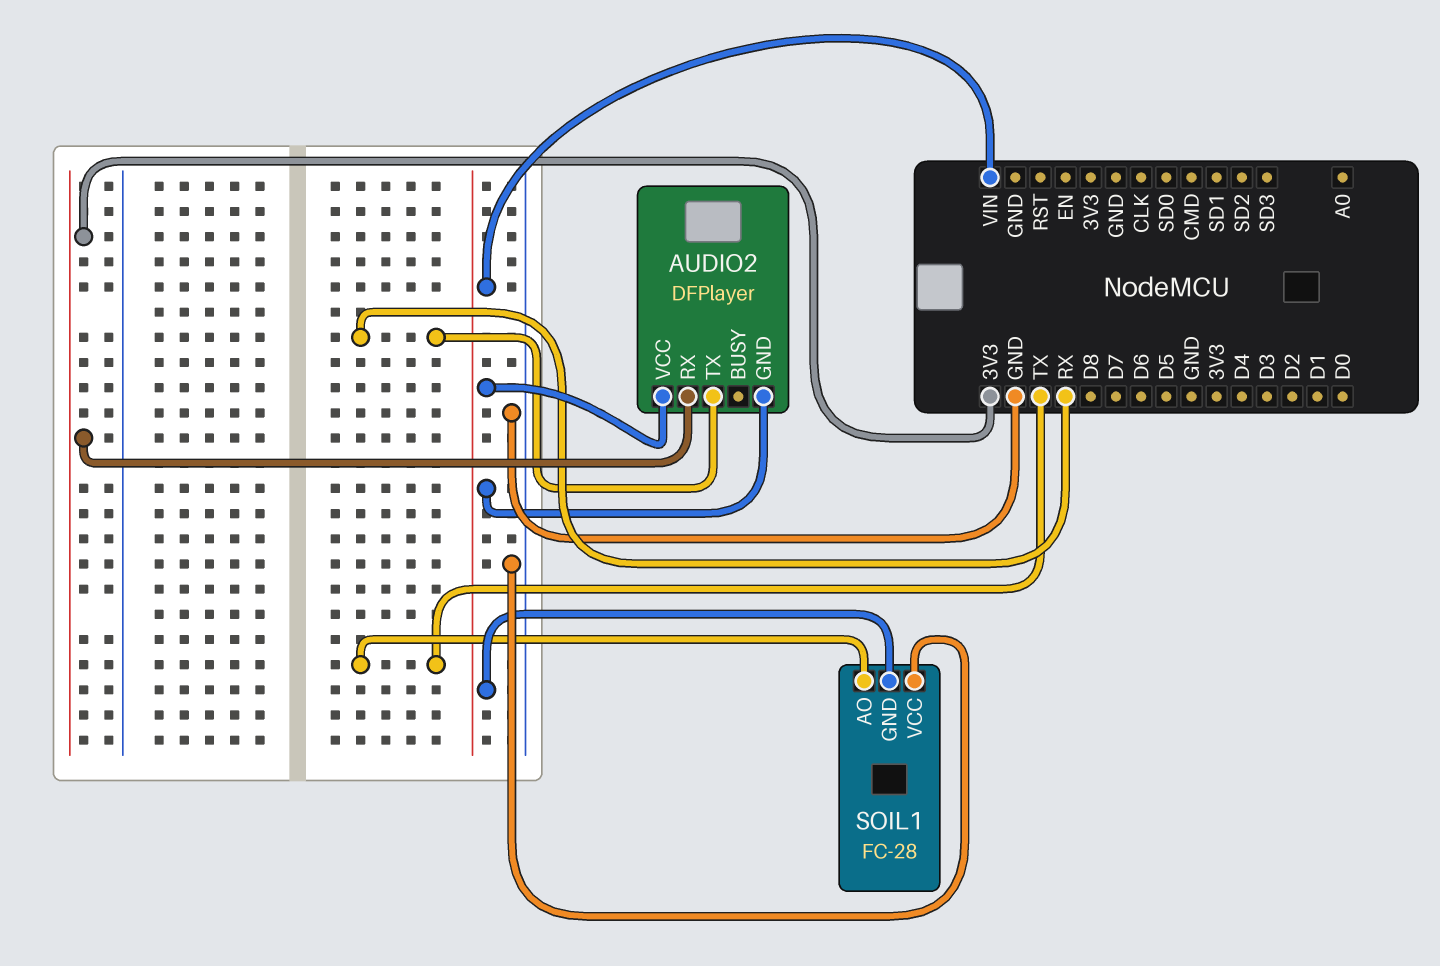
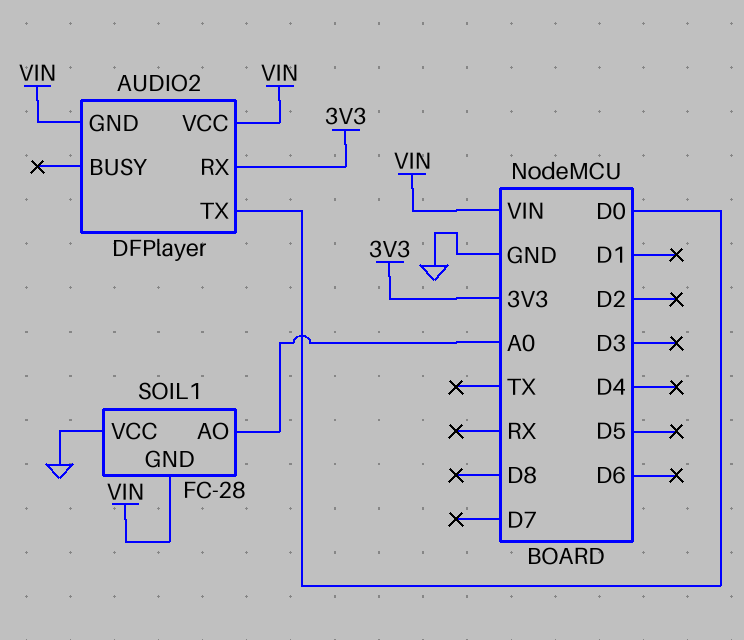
AUDIO2 pin TX: RX -> D0
SOIL1 pin AO: TX -> A0

